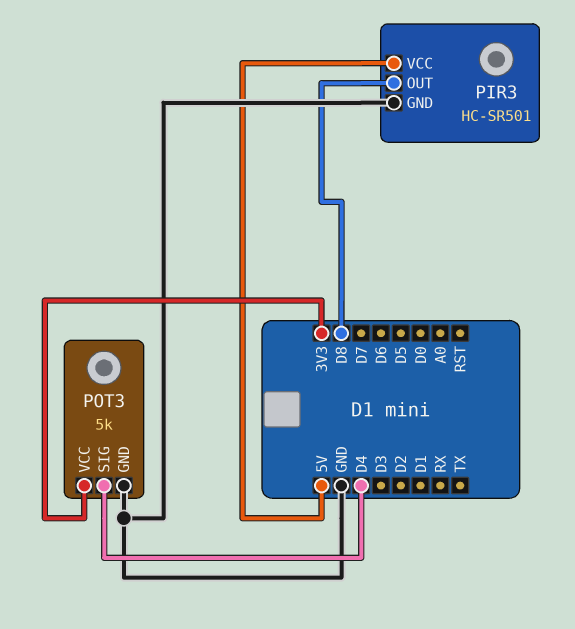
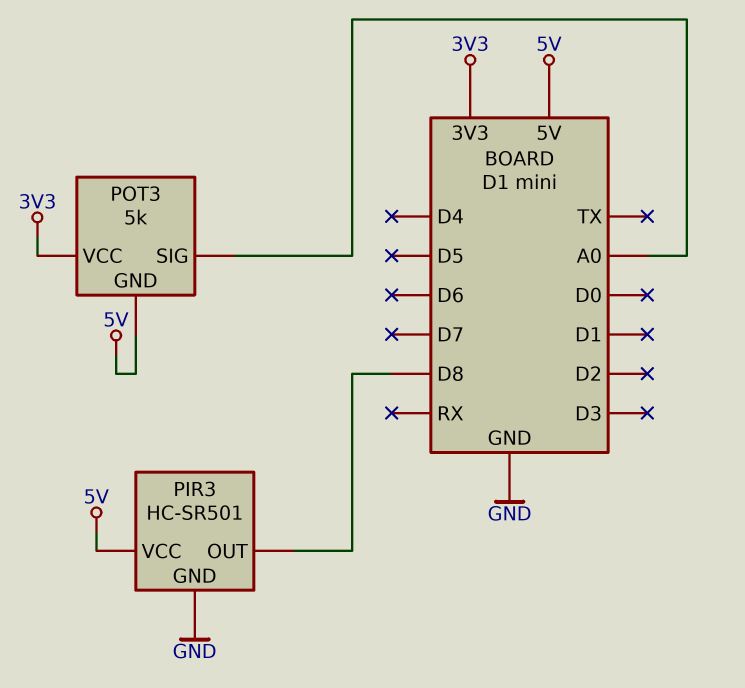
POT3 pin GND: GND -> 5V
POT3 pin SIG: D4 -> A0

